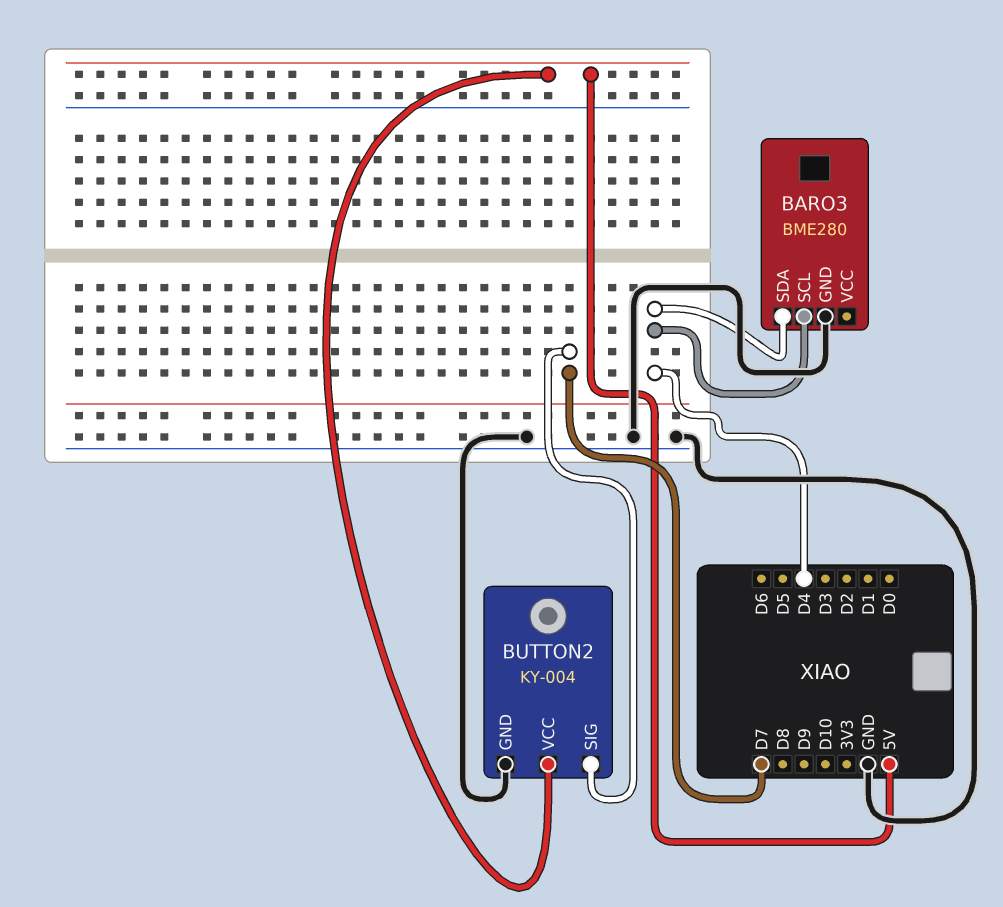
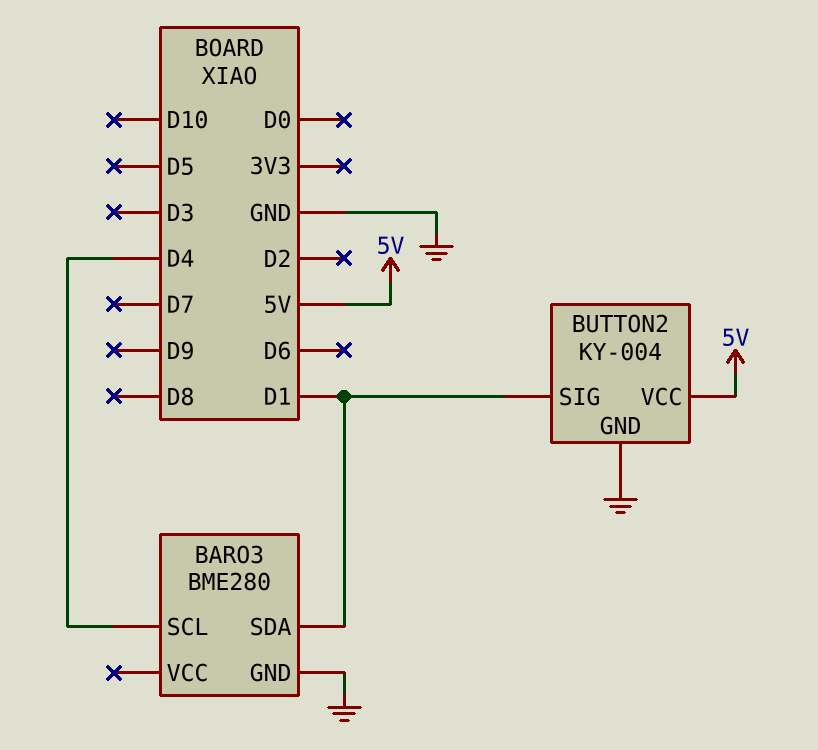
BARO3 pin SDA: D4 -> D1
BUTTON2 pin SIG: D7 -> D1

